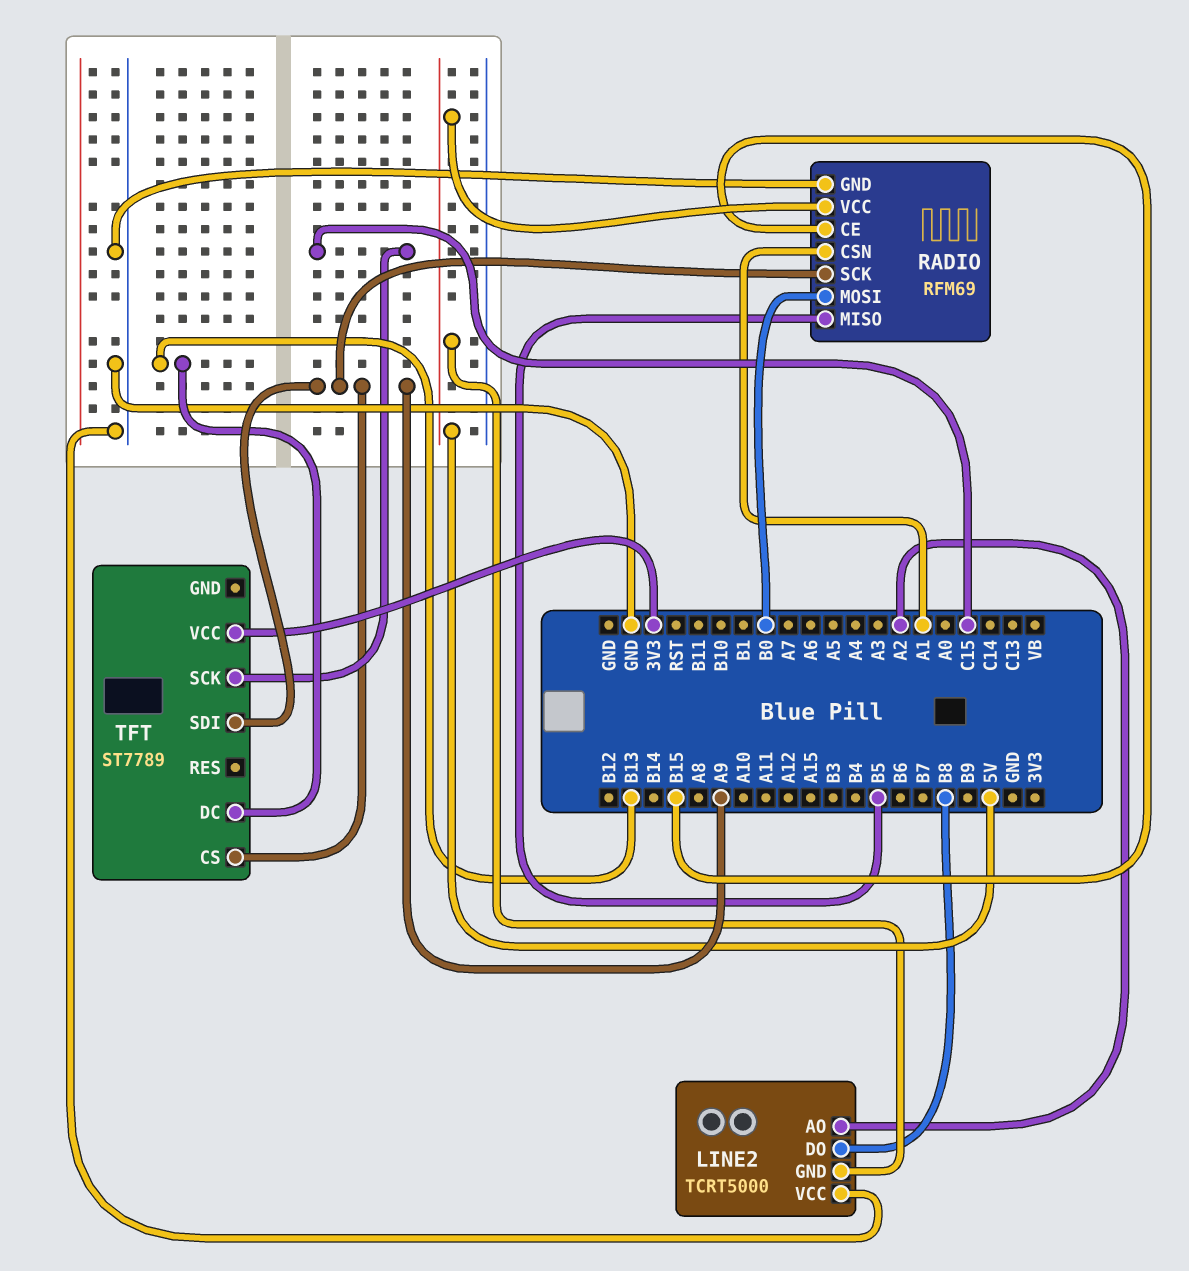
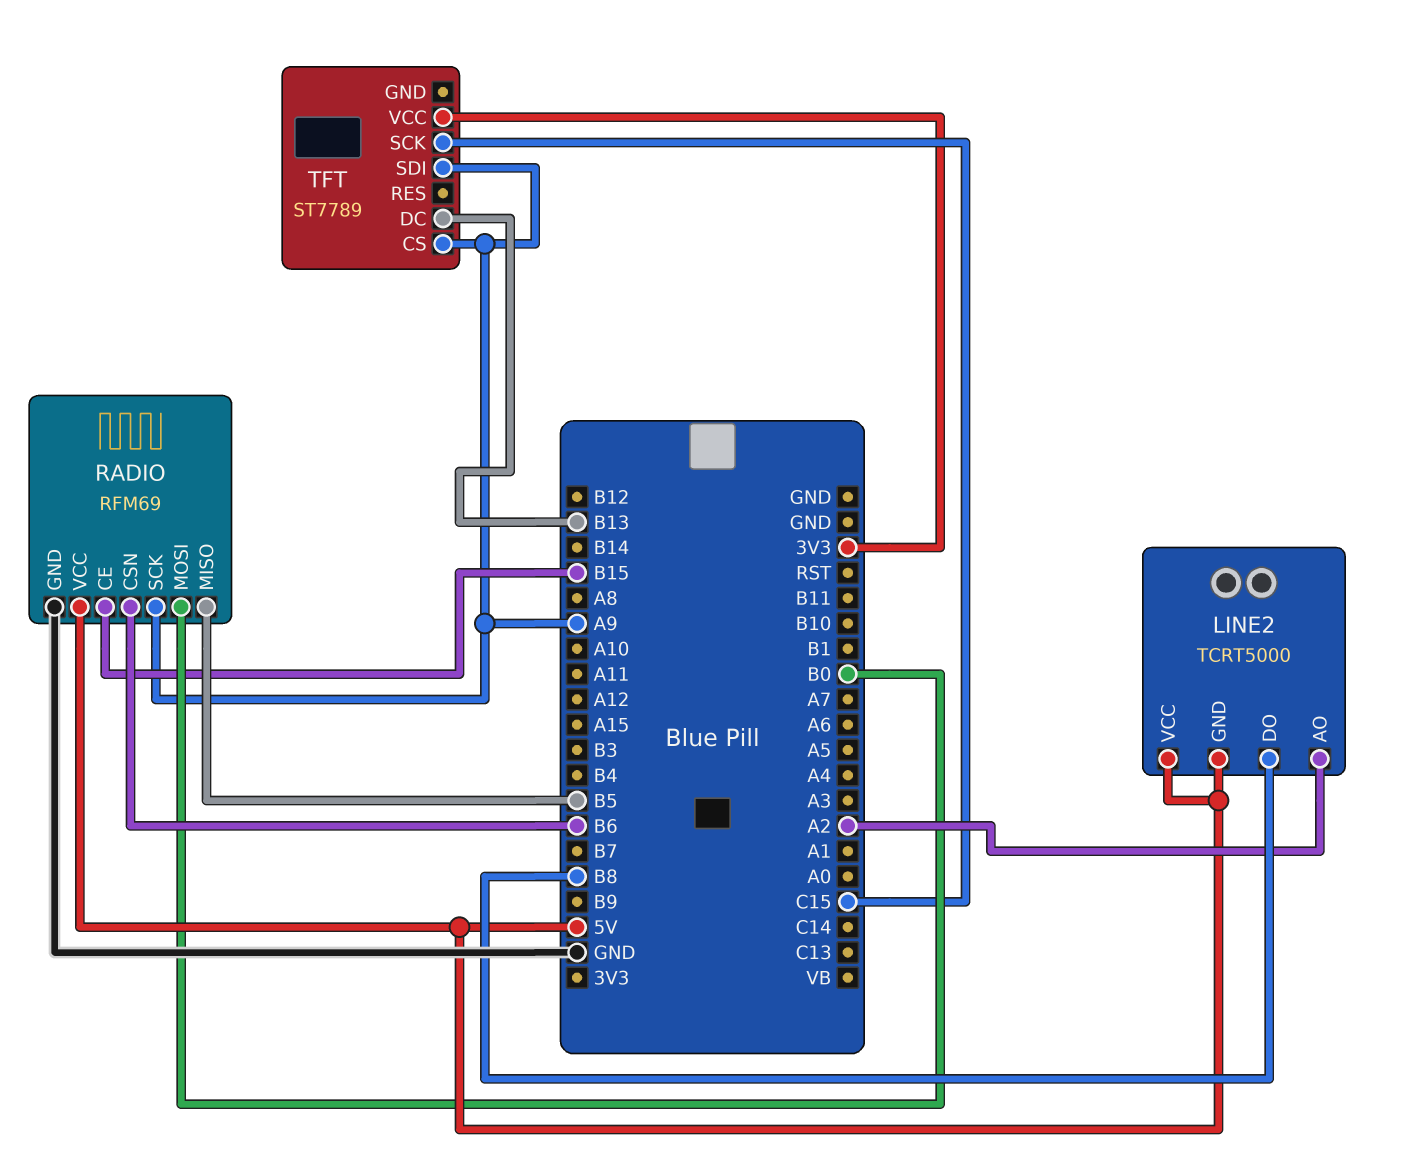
LINE2 pin VCC: GND -> 5V
RADIO pin CSN: A1 -> B6

